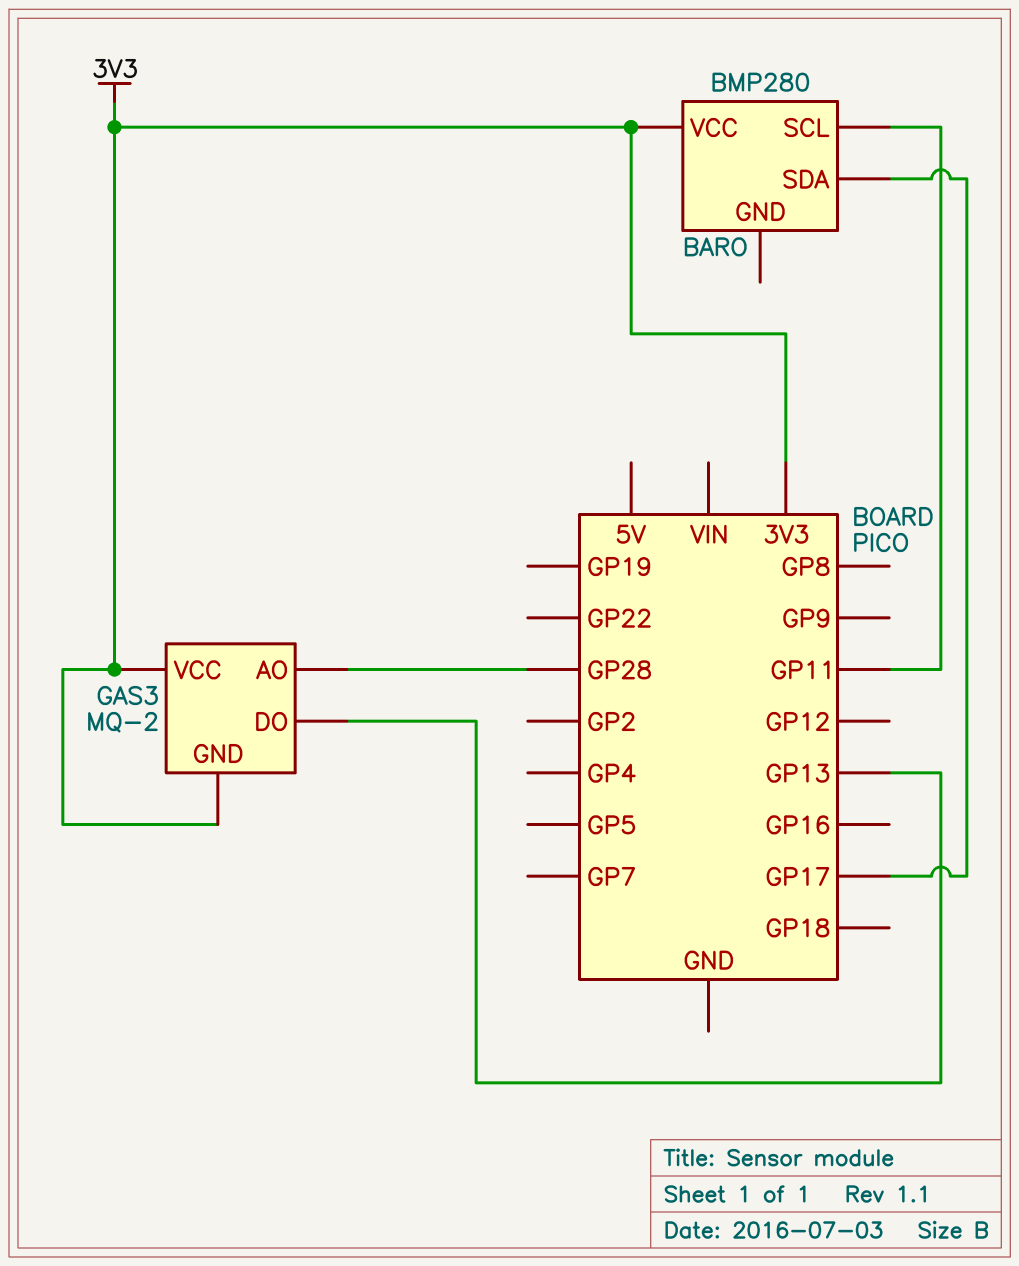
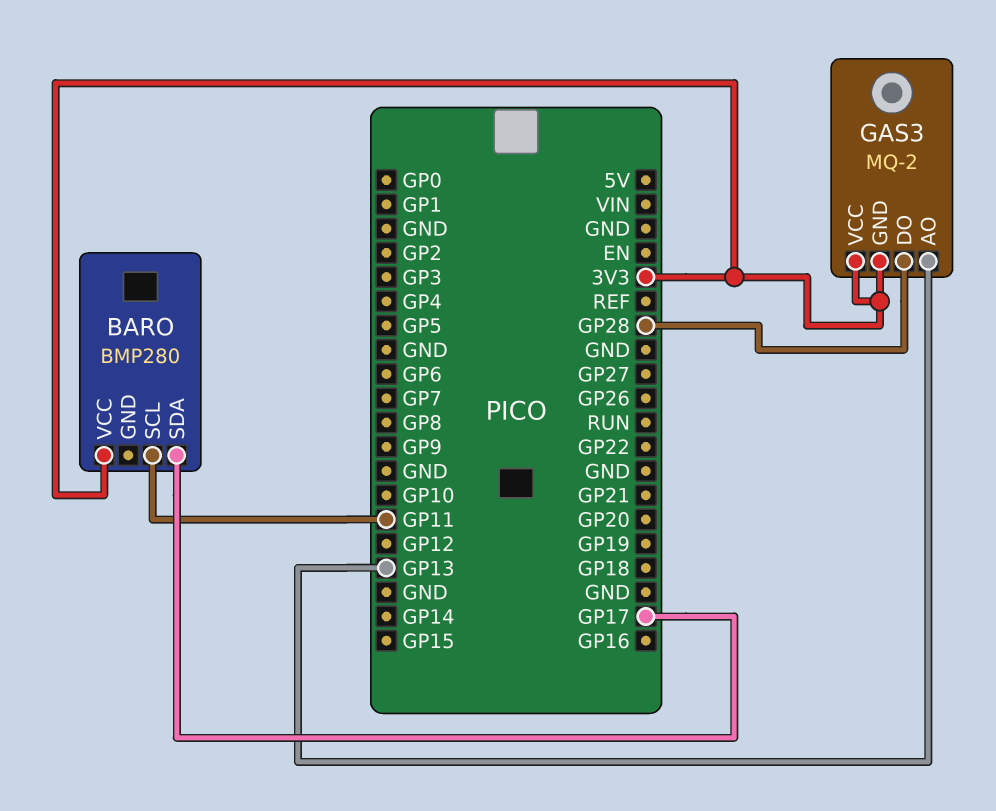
GAS3 pin AO: GP28 -> GP13
GAS3 pin DO: GP13 -> GP28

